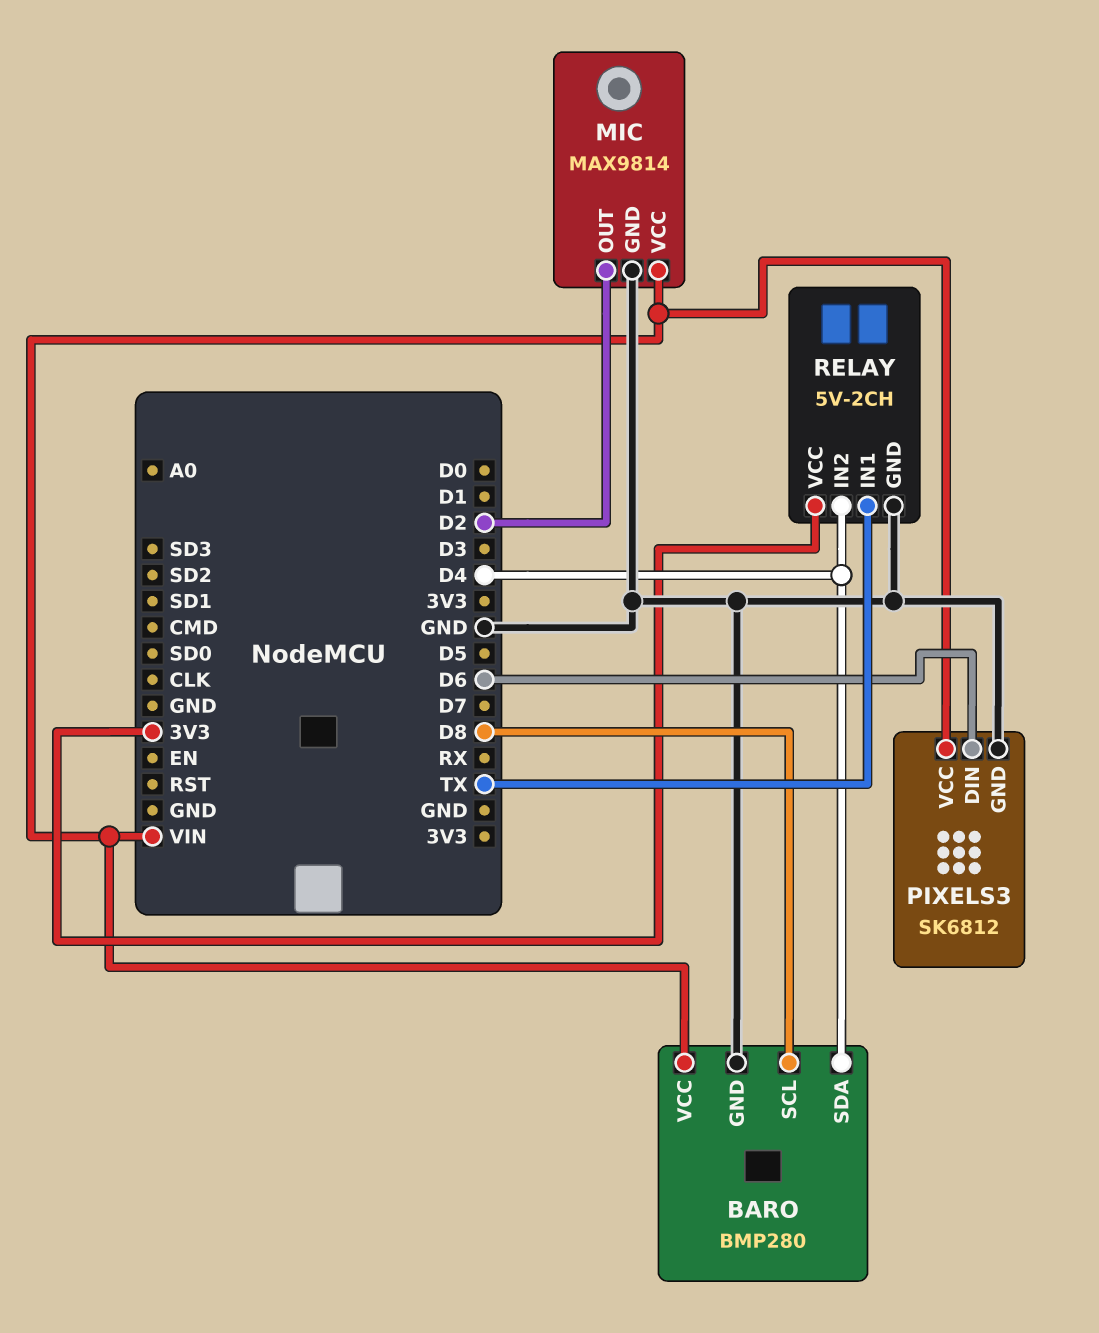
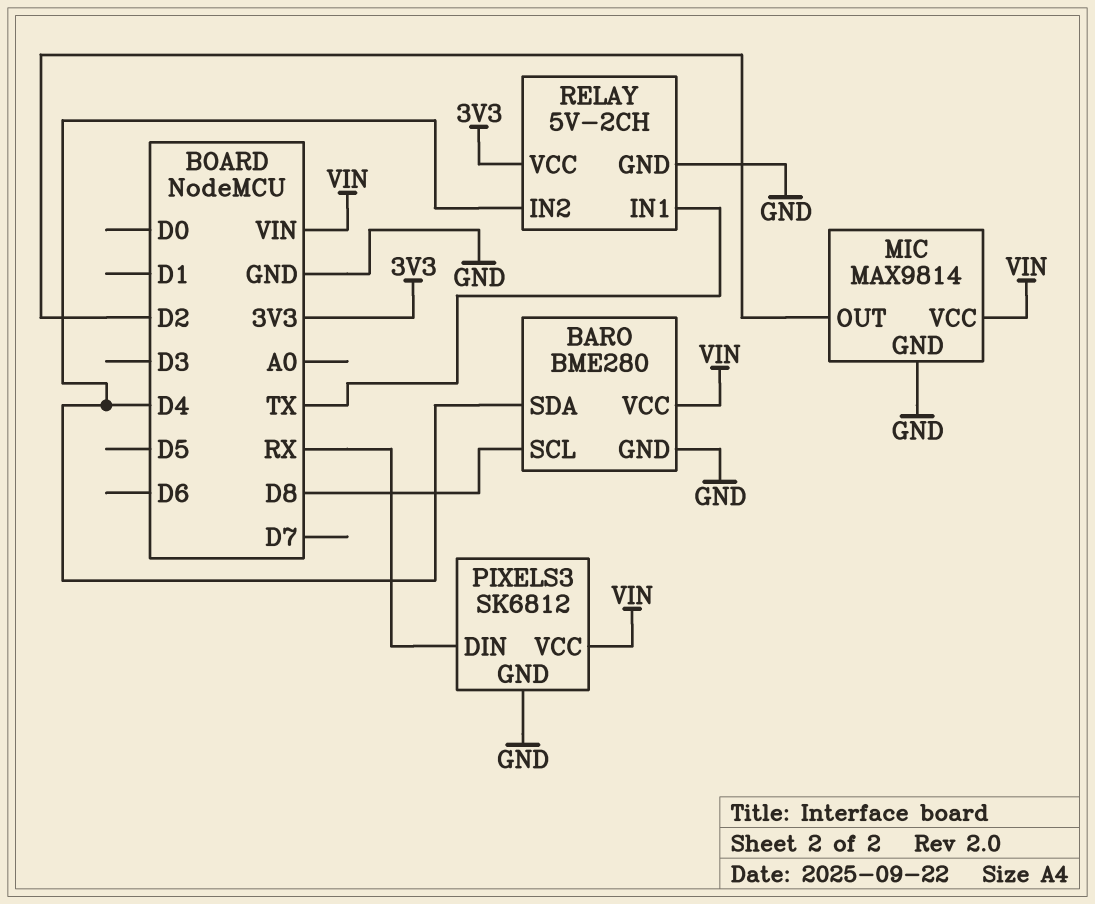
BARO: BMP280 -> BME280
PIXELS3 pin DIN: D6 -> RX

